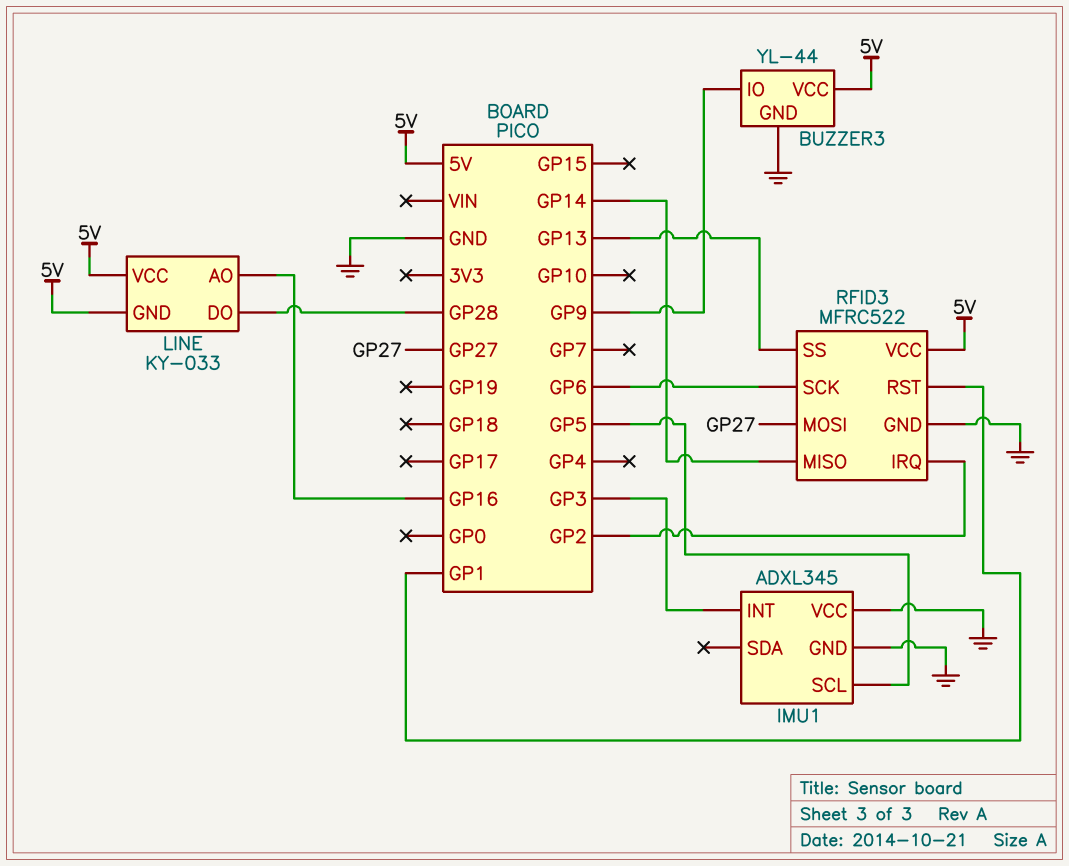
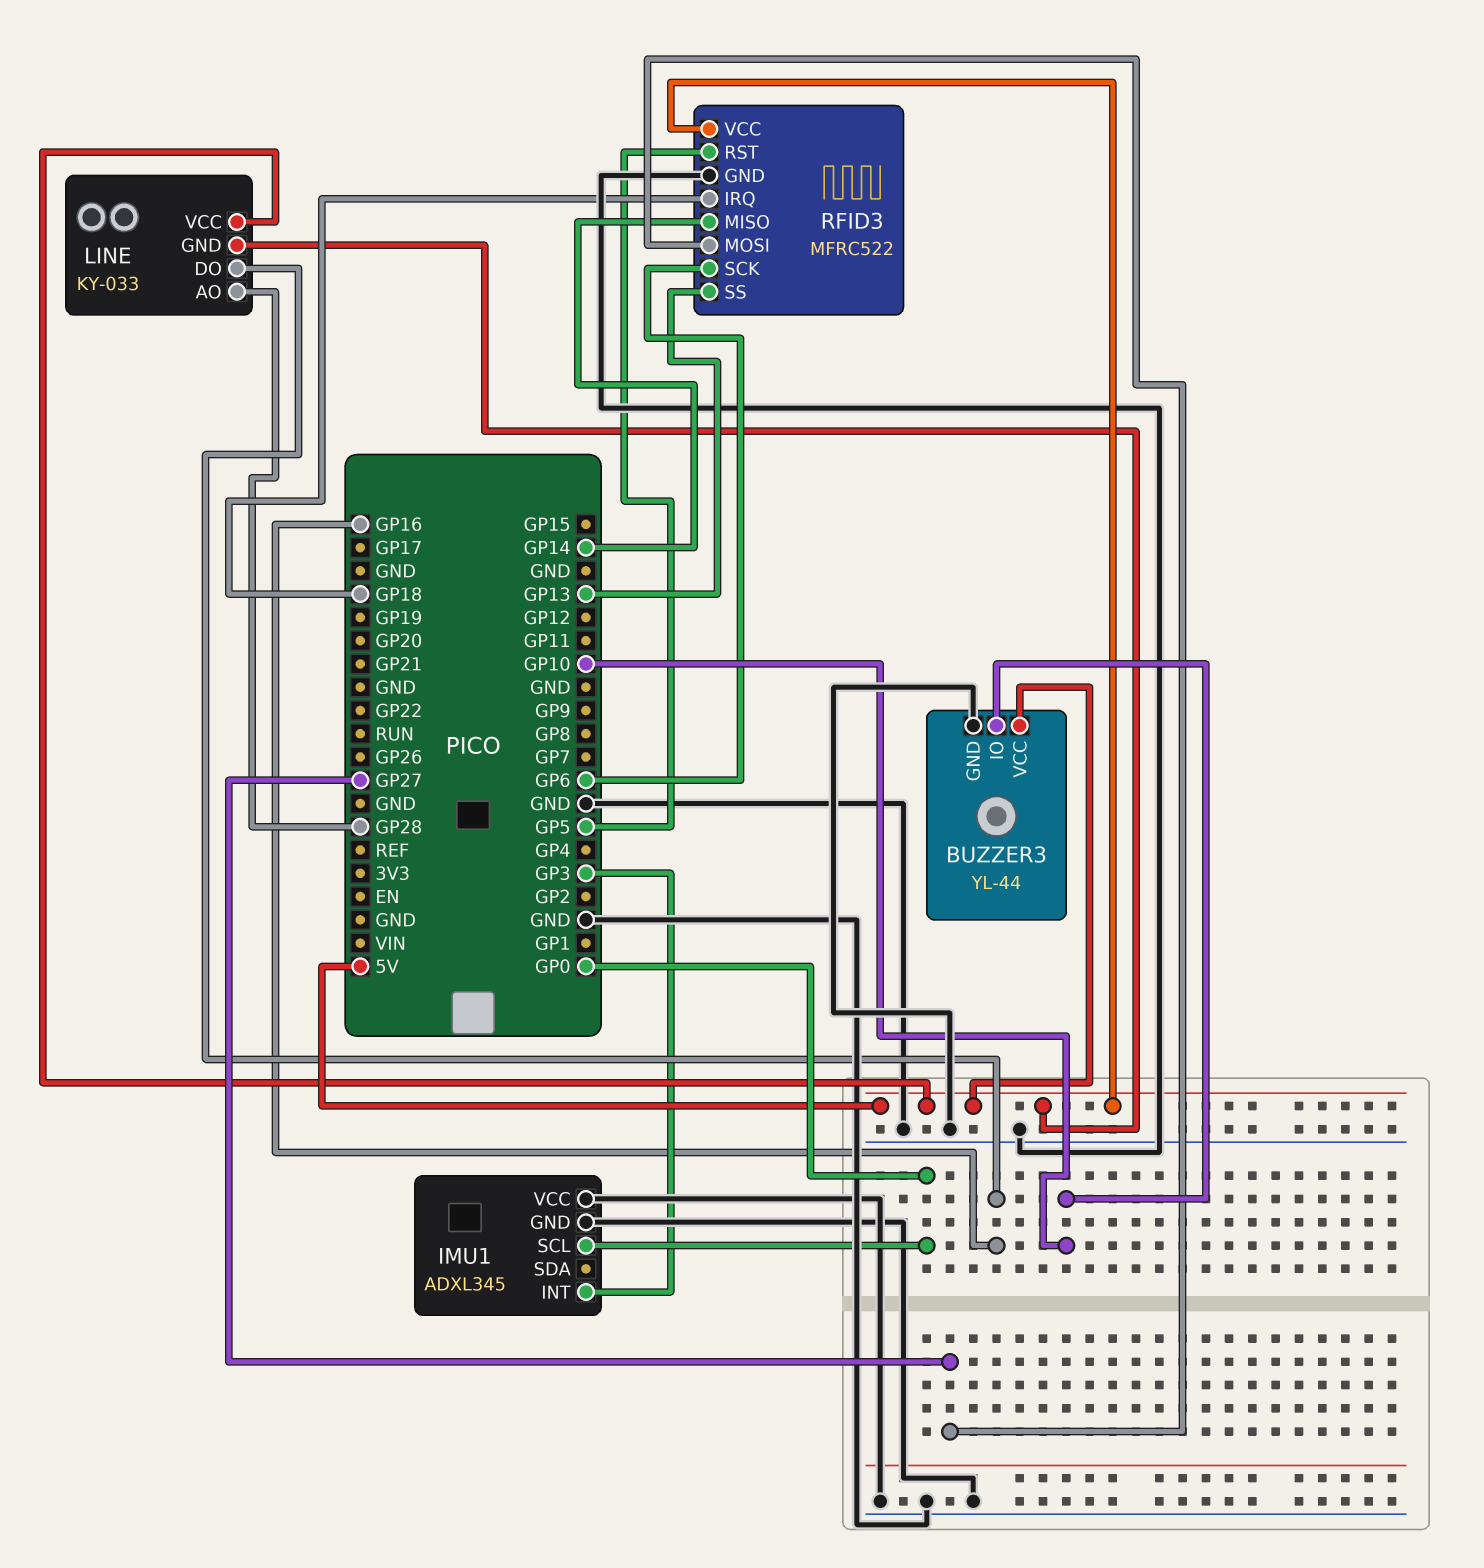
BUZZER3 pin IO: GP9 -> GP10
IMU1 pin SCL: GP5 -> GP0
LINE pin AO: GP16 -> GP28
LINE pin DO: GP28 -> GP16
RFID3 pin IRQ: GP2 -> GP18
RFID3 pin RST: GP1 -> GP5

